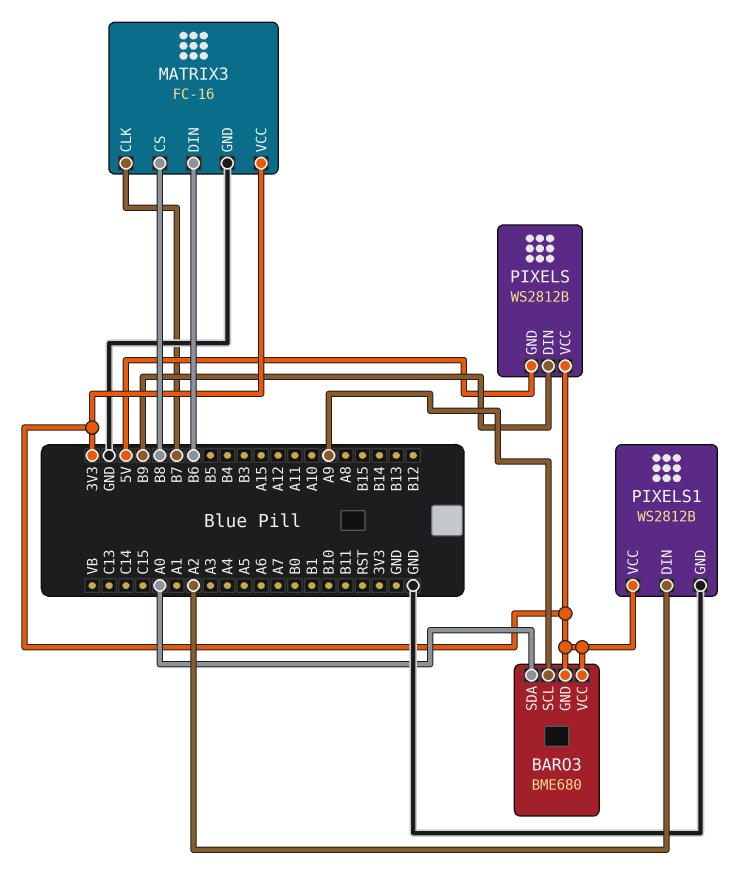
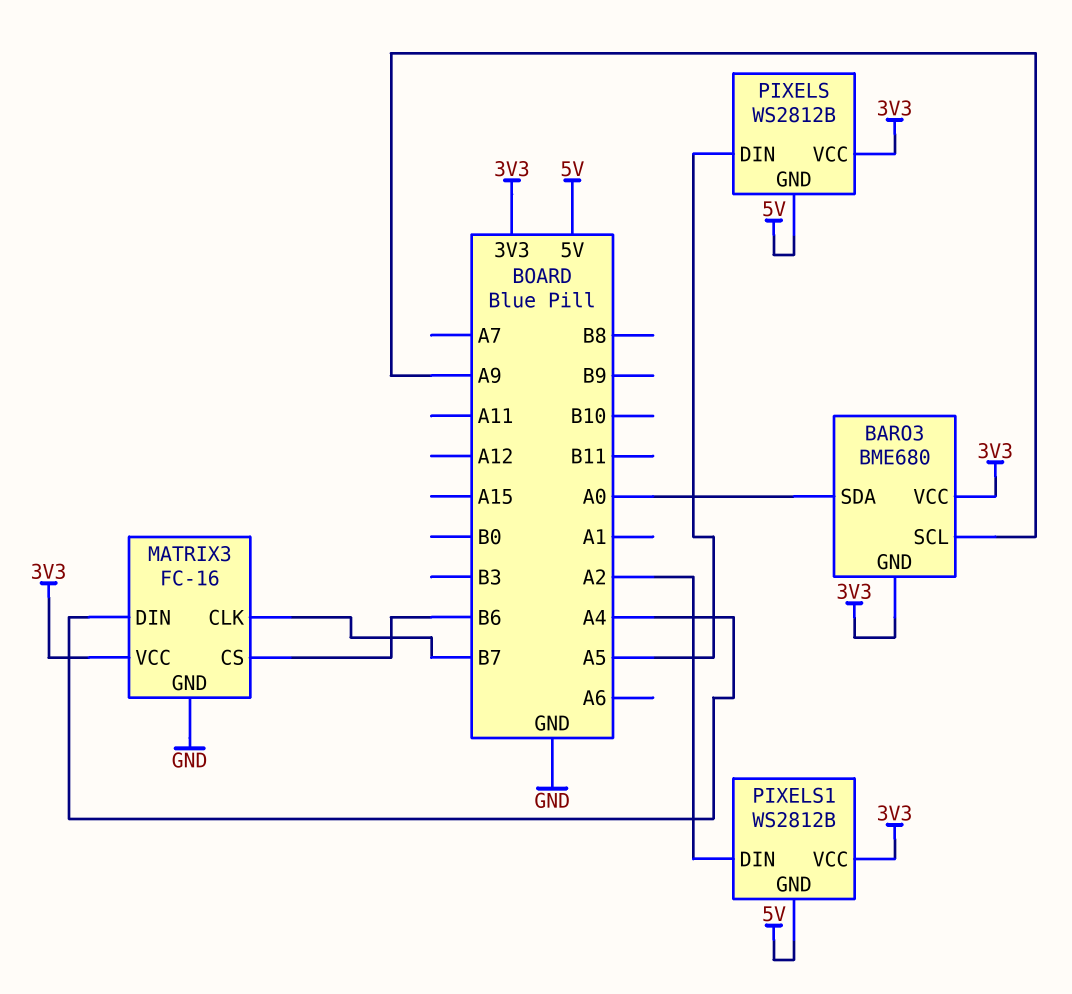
MATRIX3 pin CS: B8 -> B6
MATRIX3 pin DIN: B6 -> A4
PIXELS pin DIN: B9 -> A5
PIXELS1 pin GND: GND -> 5V

